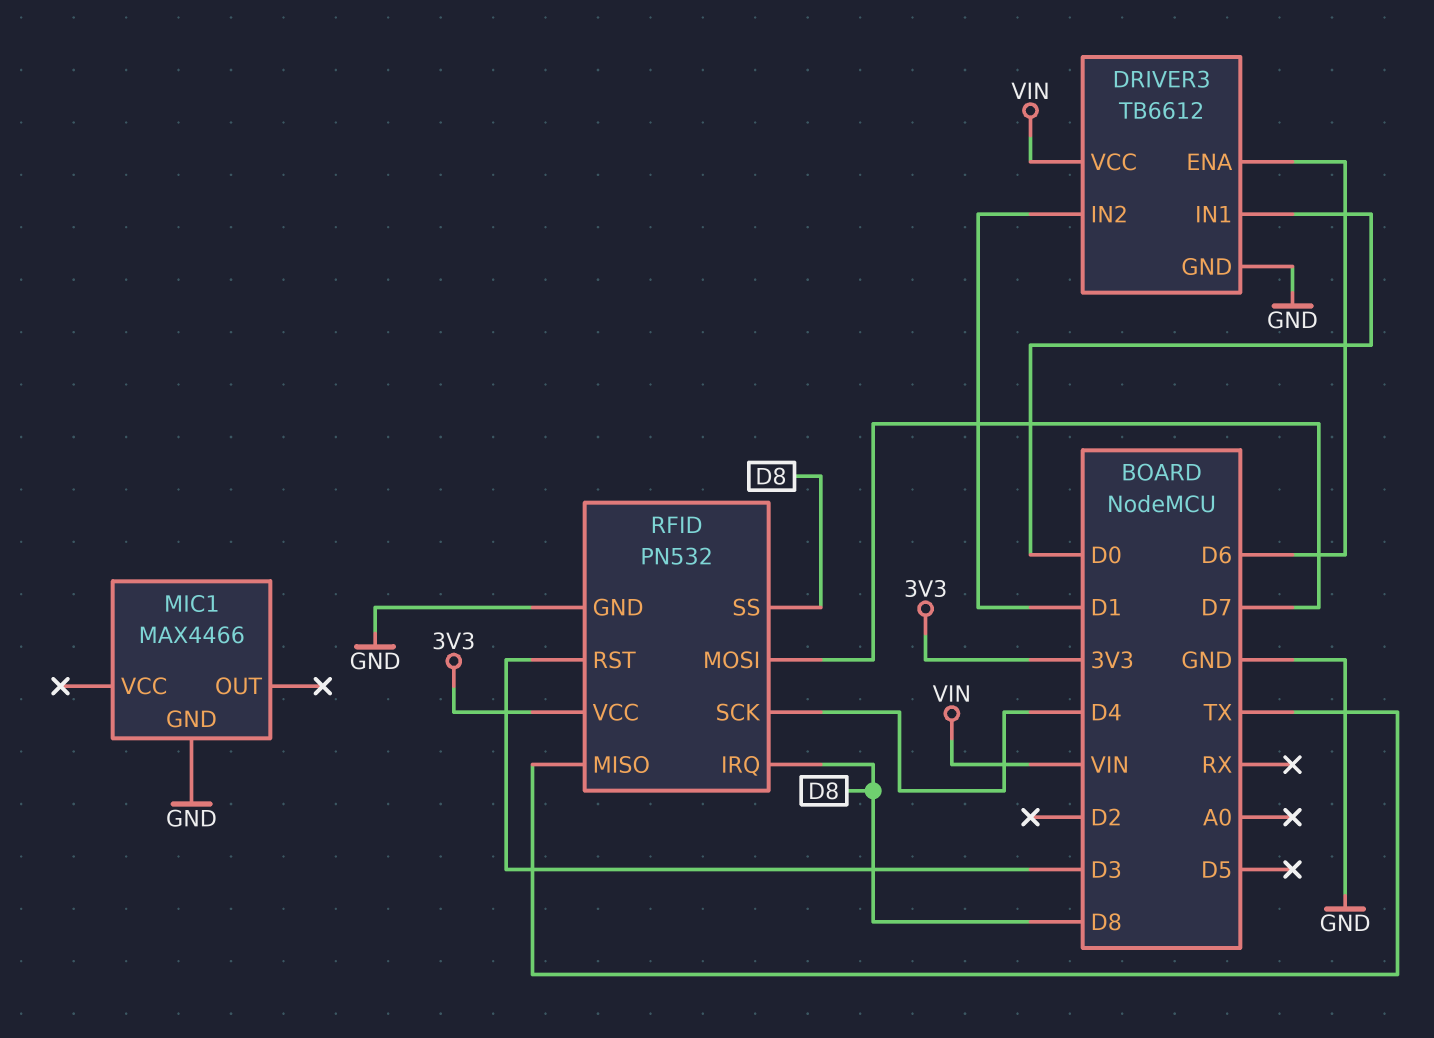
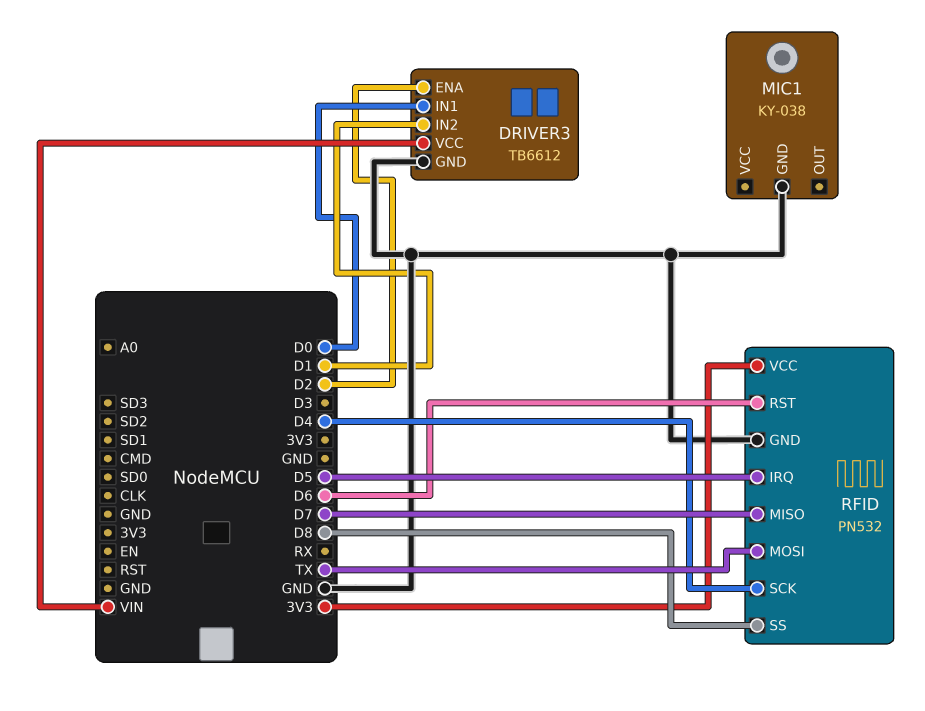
DRIVER3 pin ENA: D6 -> D2
MIC1: MAX4466 -> KY-038
RFID pin IRQ: D8 -> D5
RFID pin MISO: TX -> D7
RFID pin MOSI: D7 -> TX
RFID pin RST: D3 -> D6

